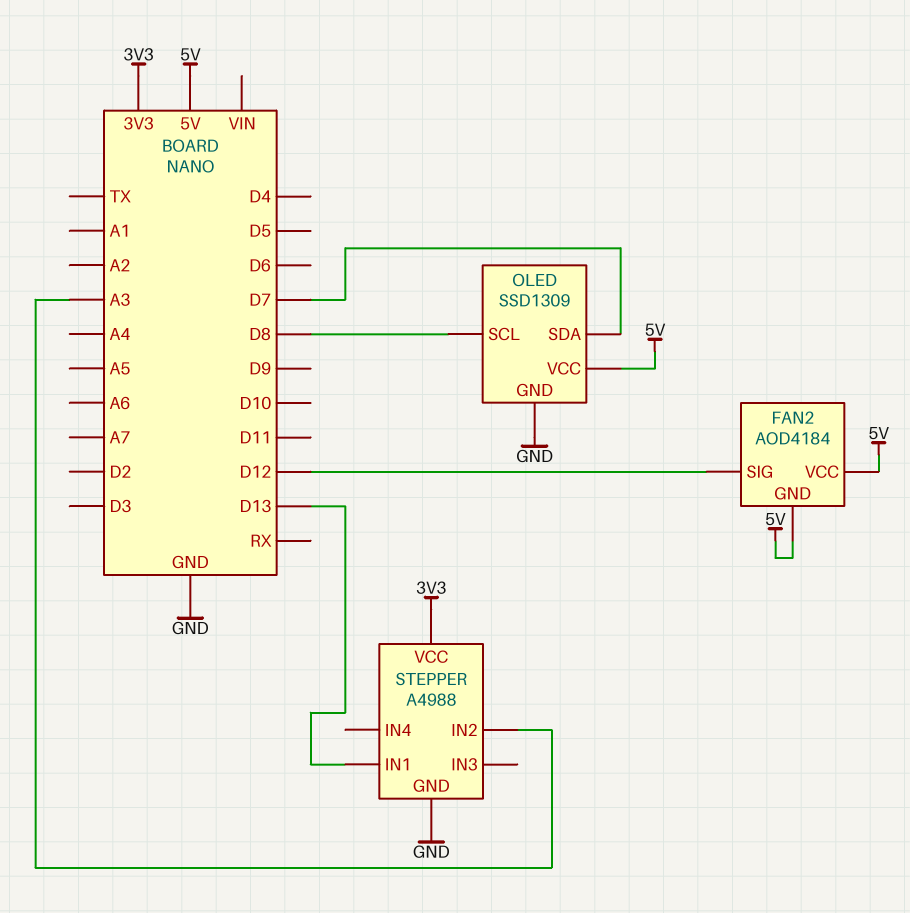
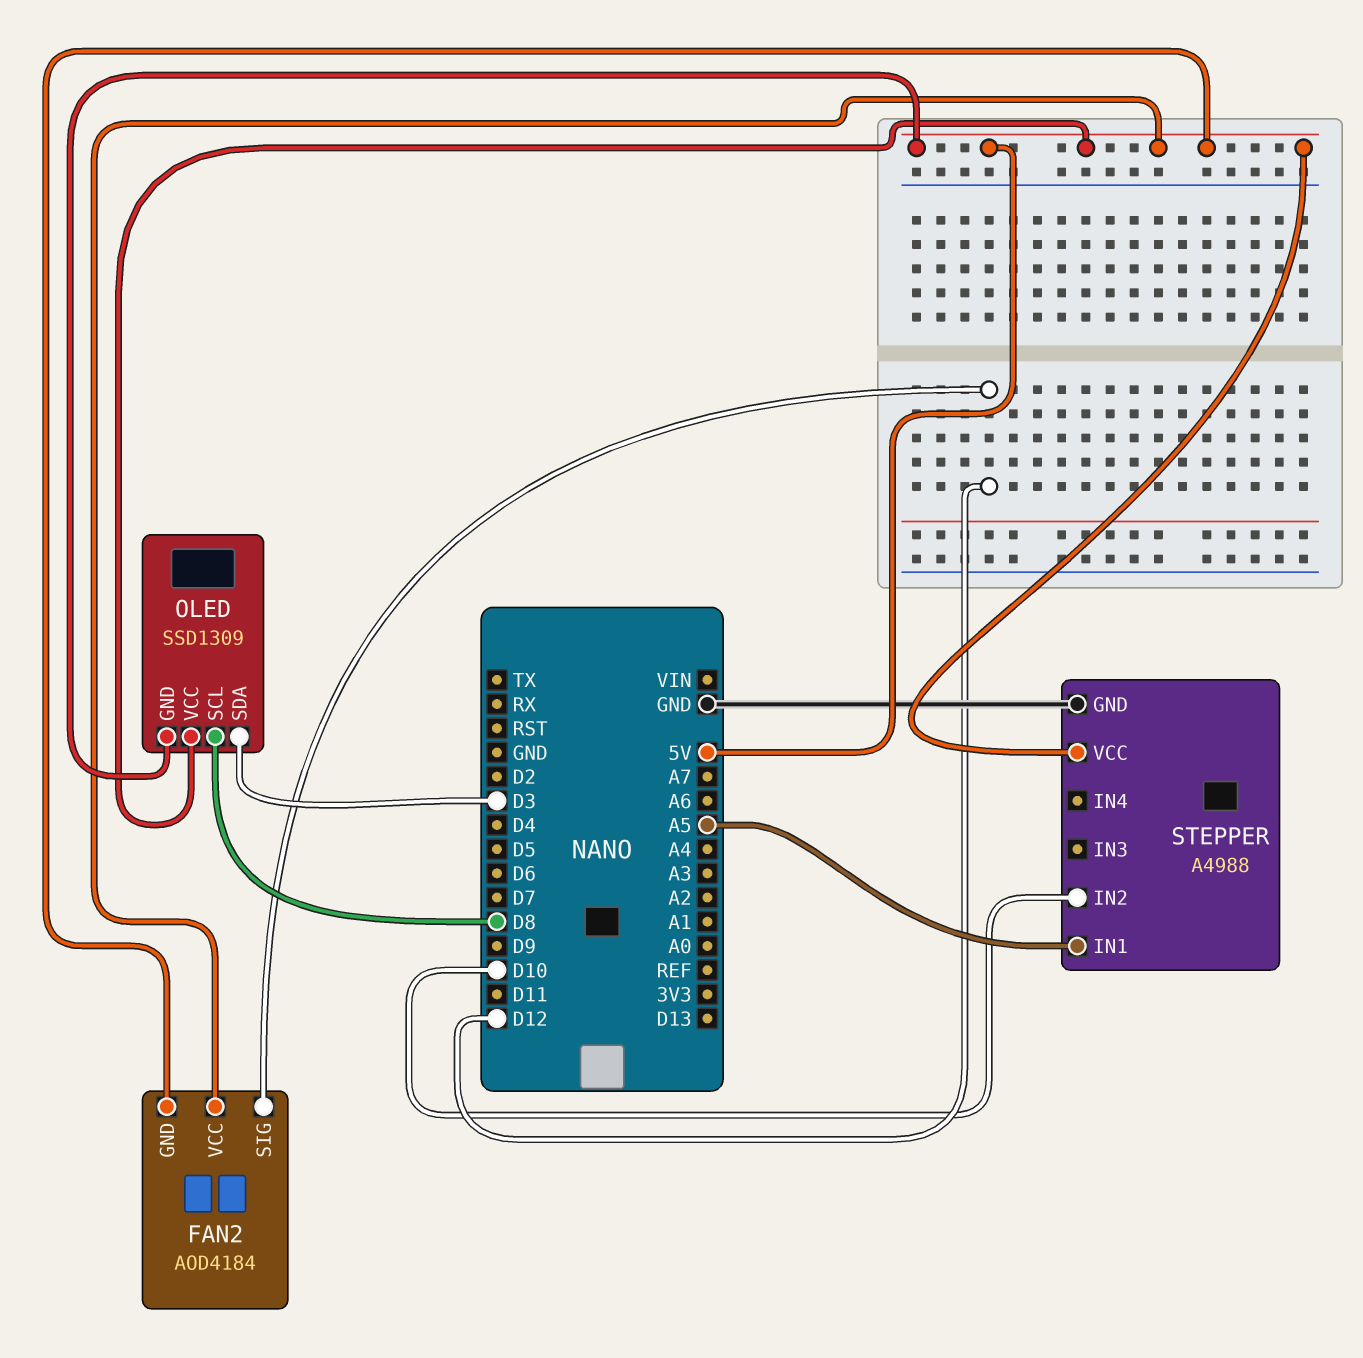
OLED pin GND: GND -> 5V
OLED pin SDA: D7 -> D3
STEPPER pin IN1: D13 -> A5
STEPPER pin IN2: A3 -> D10
STEPPER pin VCC: 3V3 -> 5V

